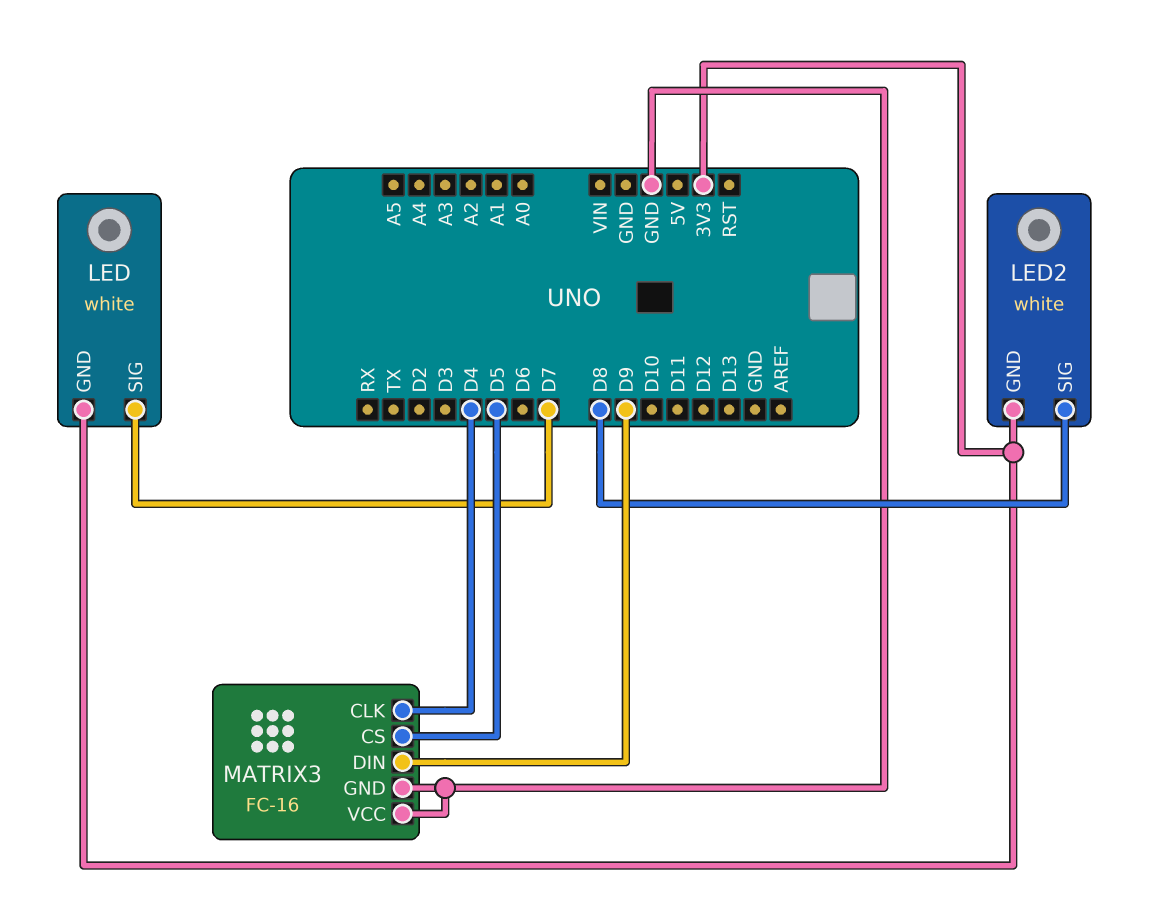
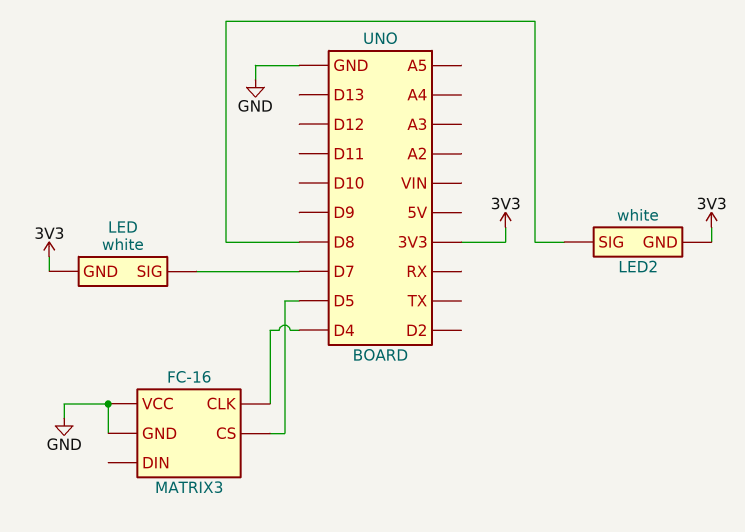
MATRIX3 pin DIN: D9 -> none

